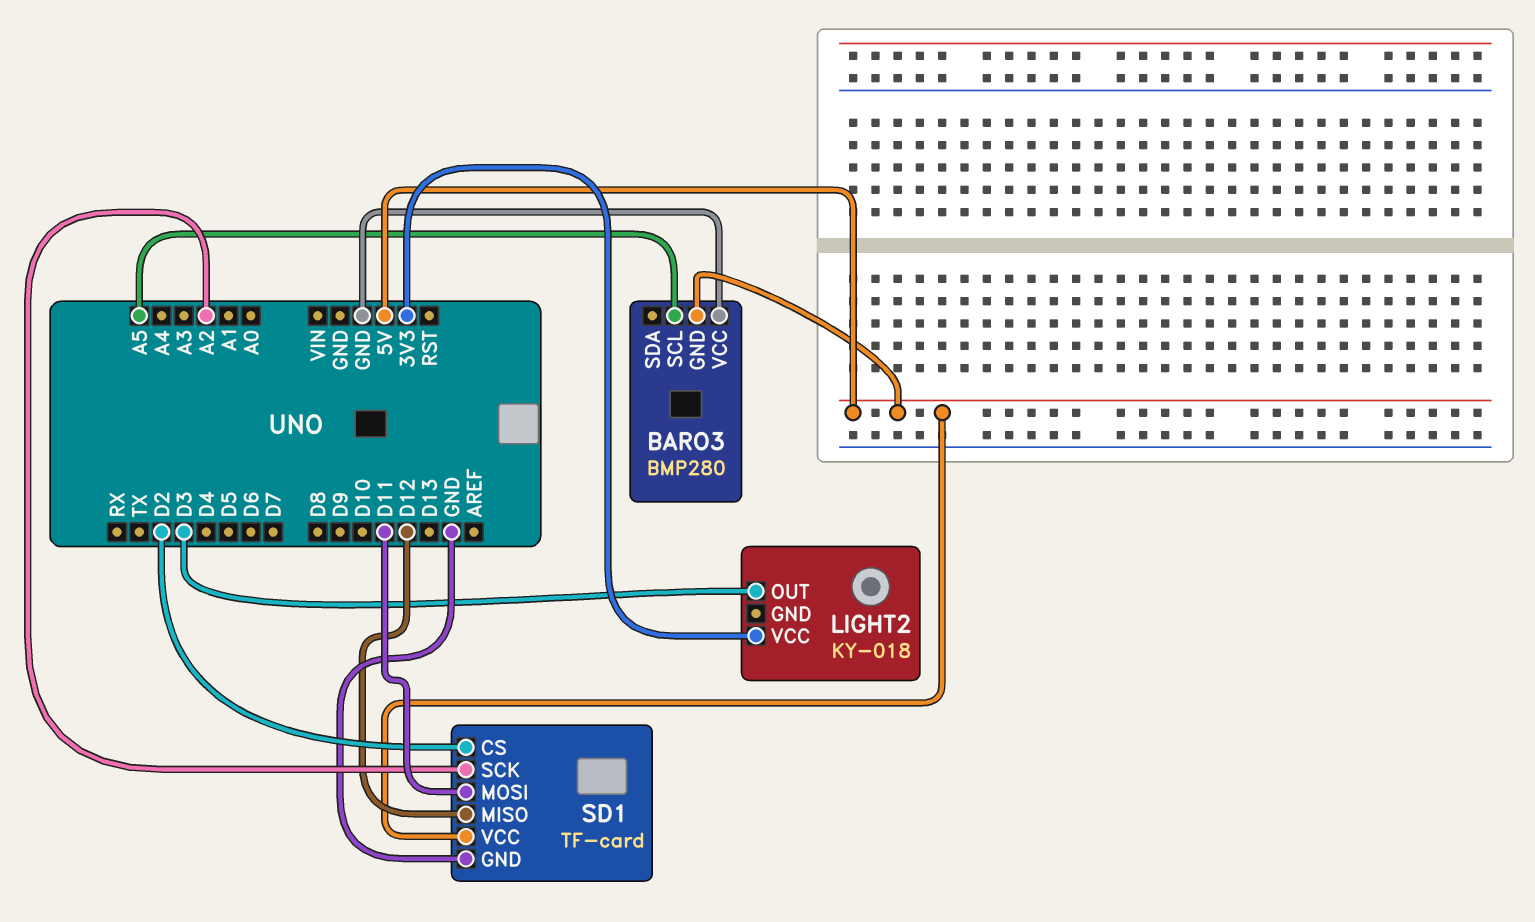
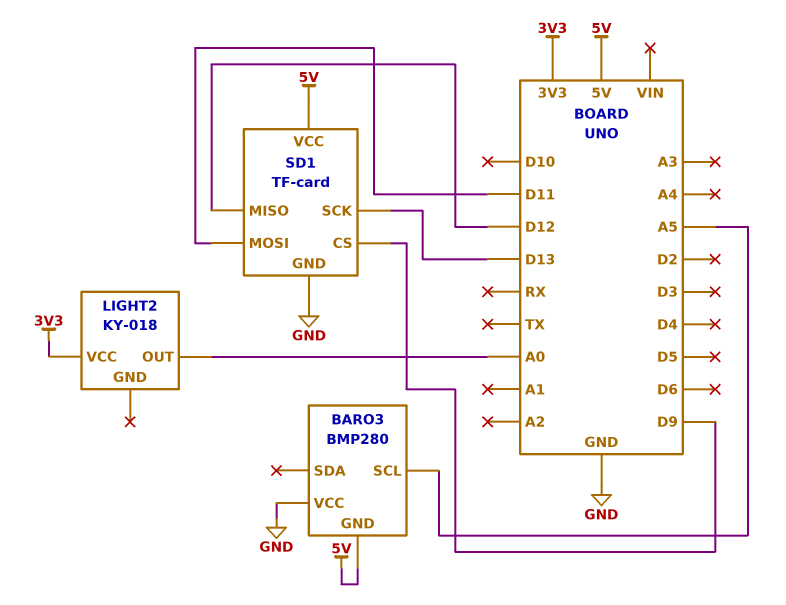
LIGHT2 pin OUT: D3 -> A0
SD1 pin CS: D2 -> D9
SD1 pin SCK: A2 -> D13

